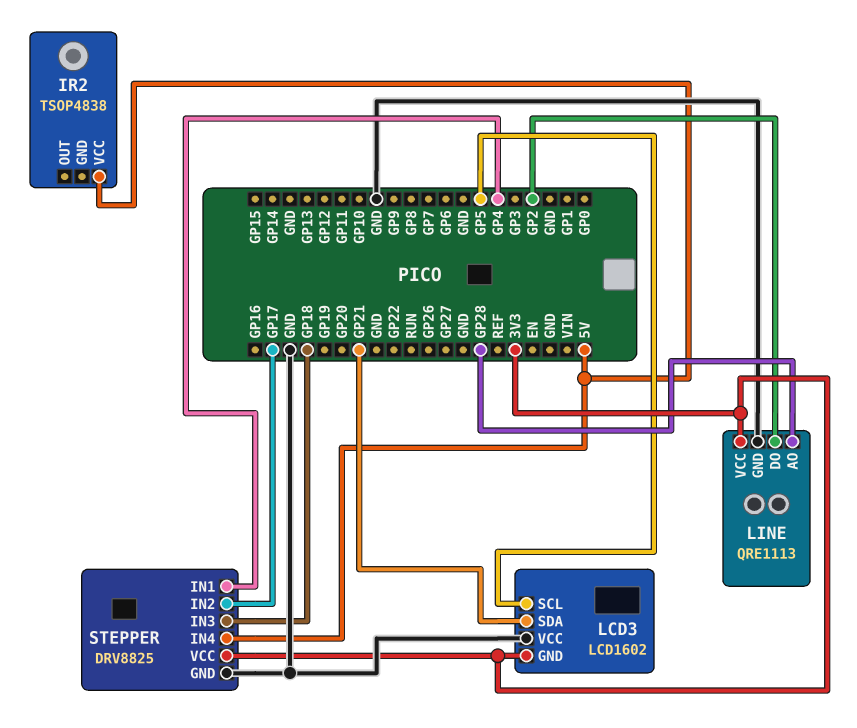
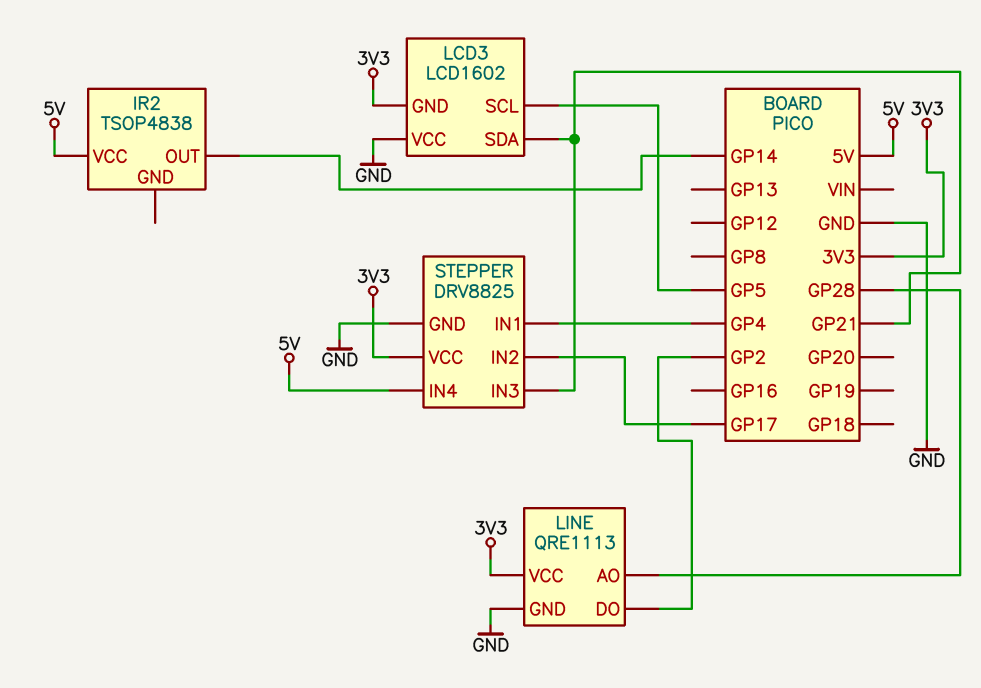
IR2 pin OUT: none -> GP14
STEPPER pin IN3: GP18 -> GP21

